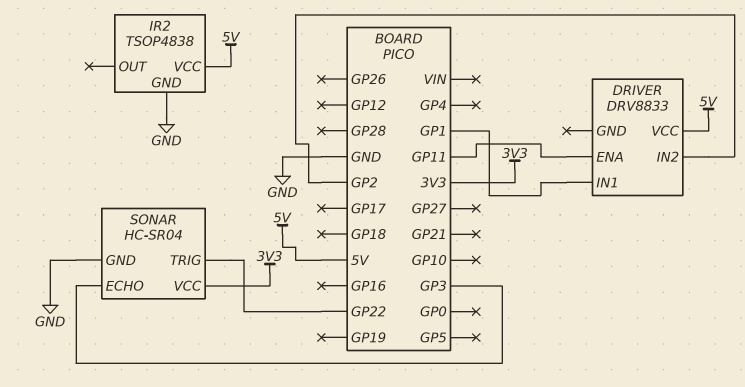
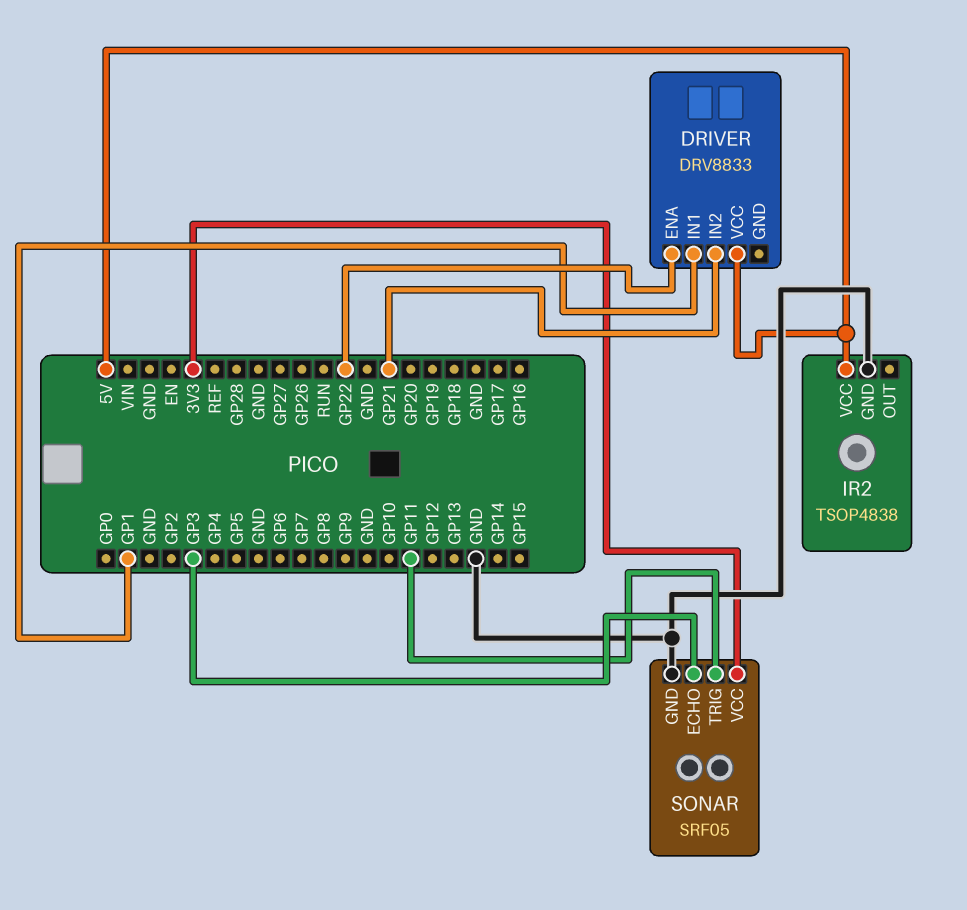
DRIVER pin ENA: GP11 -> GP22
DRIVER pin IN2: GP2 -> GP21
SONAR: HC-SR04 -> SRF05
SONAR pin TRIG: GP22 -> GP11

